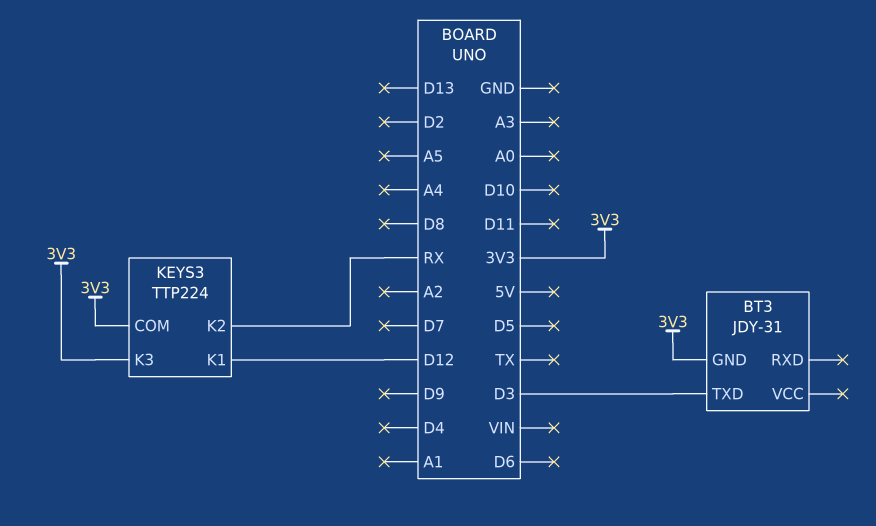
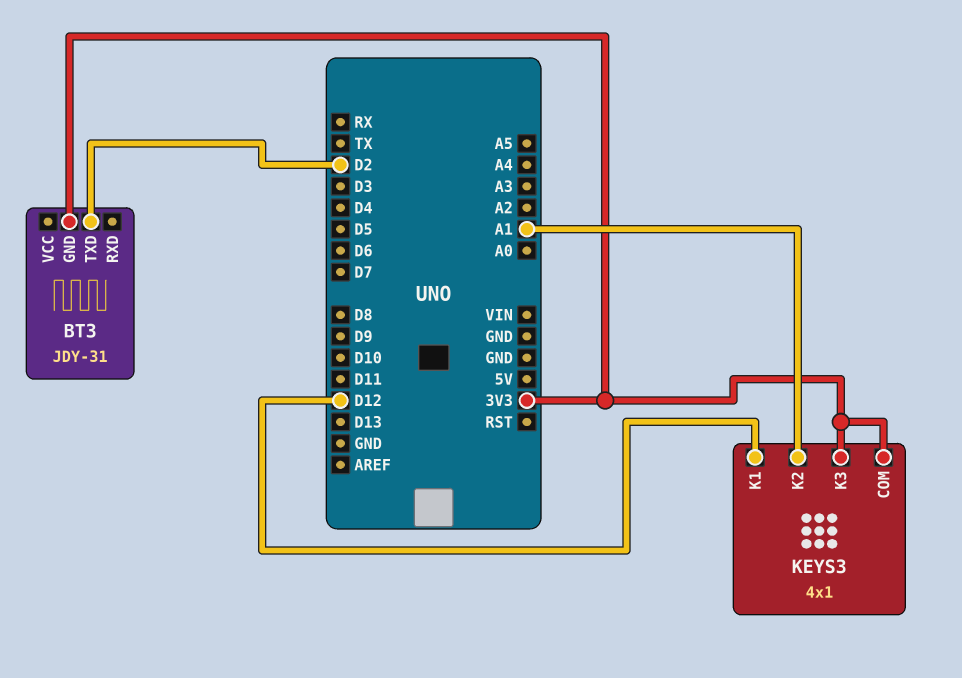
BT3 pin TXD: D3 -> D2
KEYS3: TTP224 -> 4x1
KEYS3 pin K2: RX -> A1

